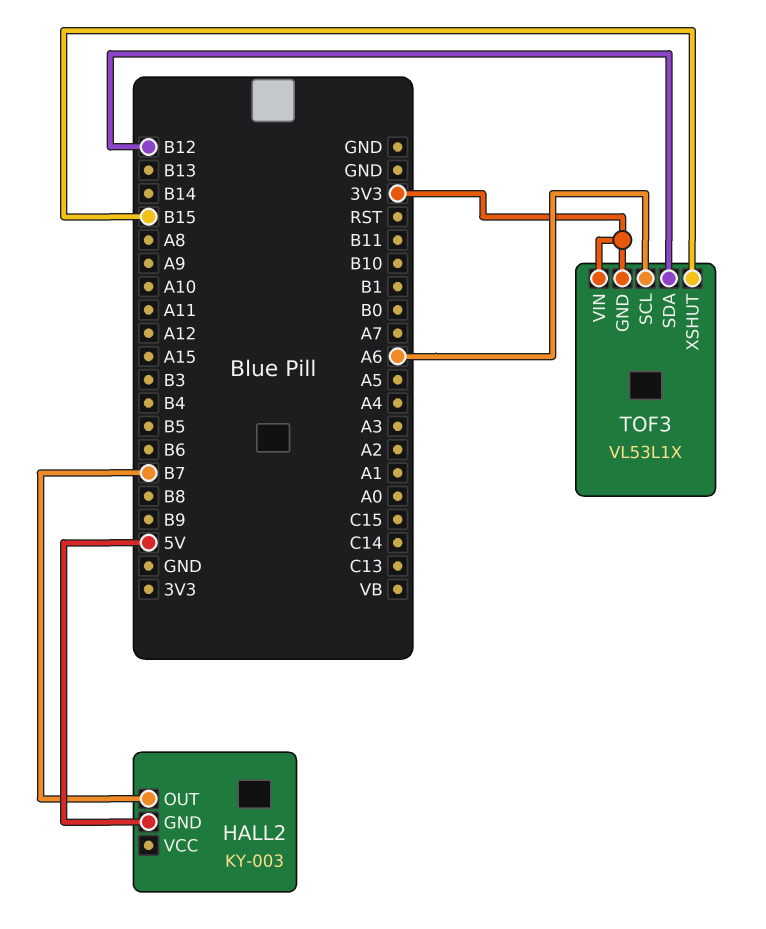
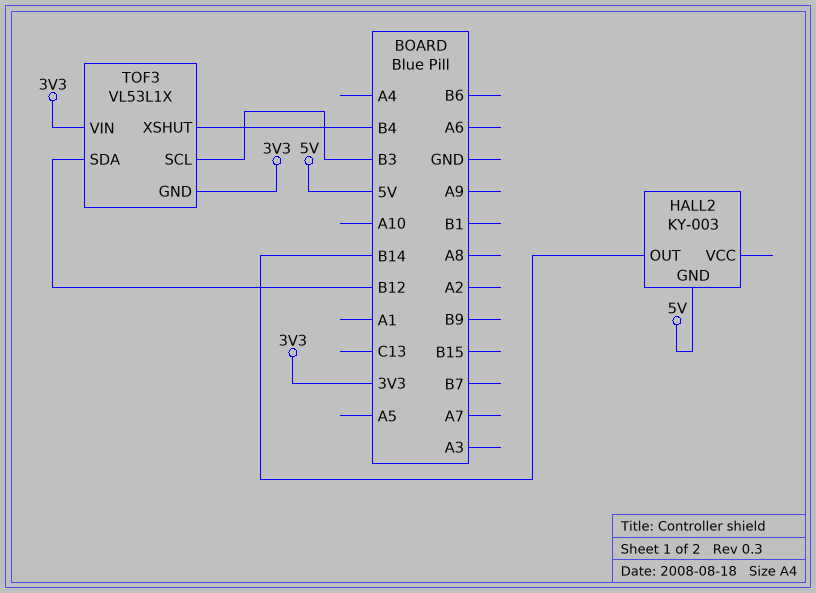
HALL2 pin OUT: B7 -> B14
TOF3 pin SCL: A6 -> B3
TOF3 pin XSHUT: B15 -> B4

